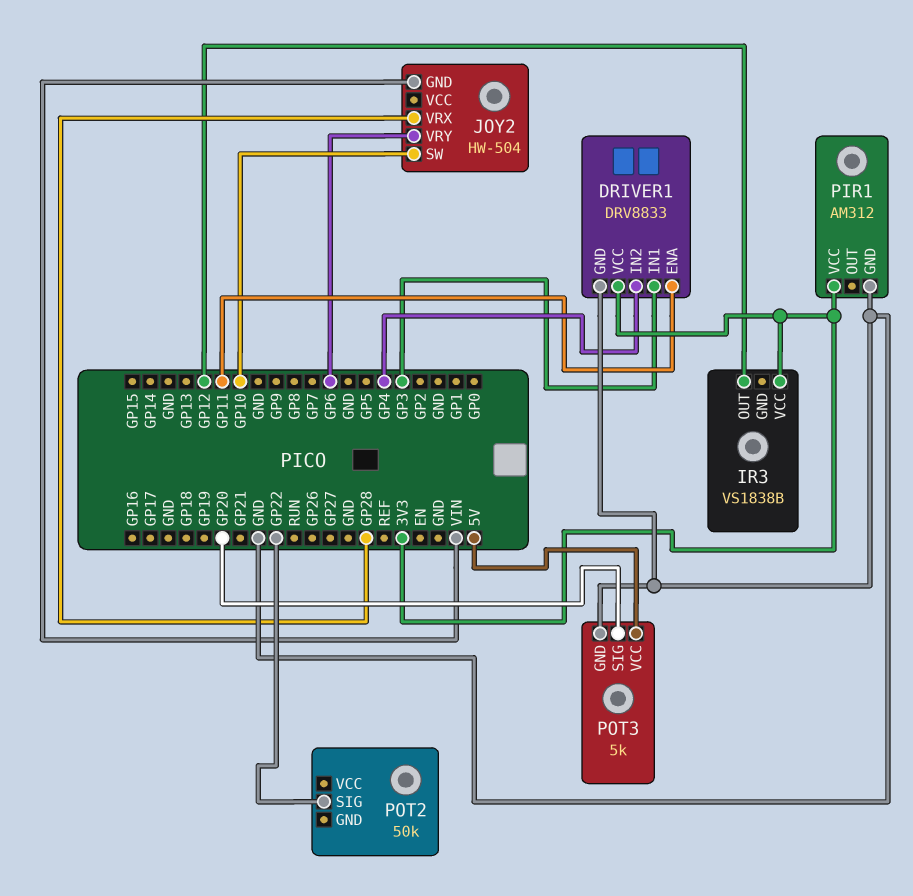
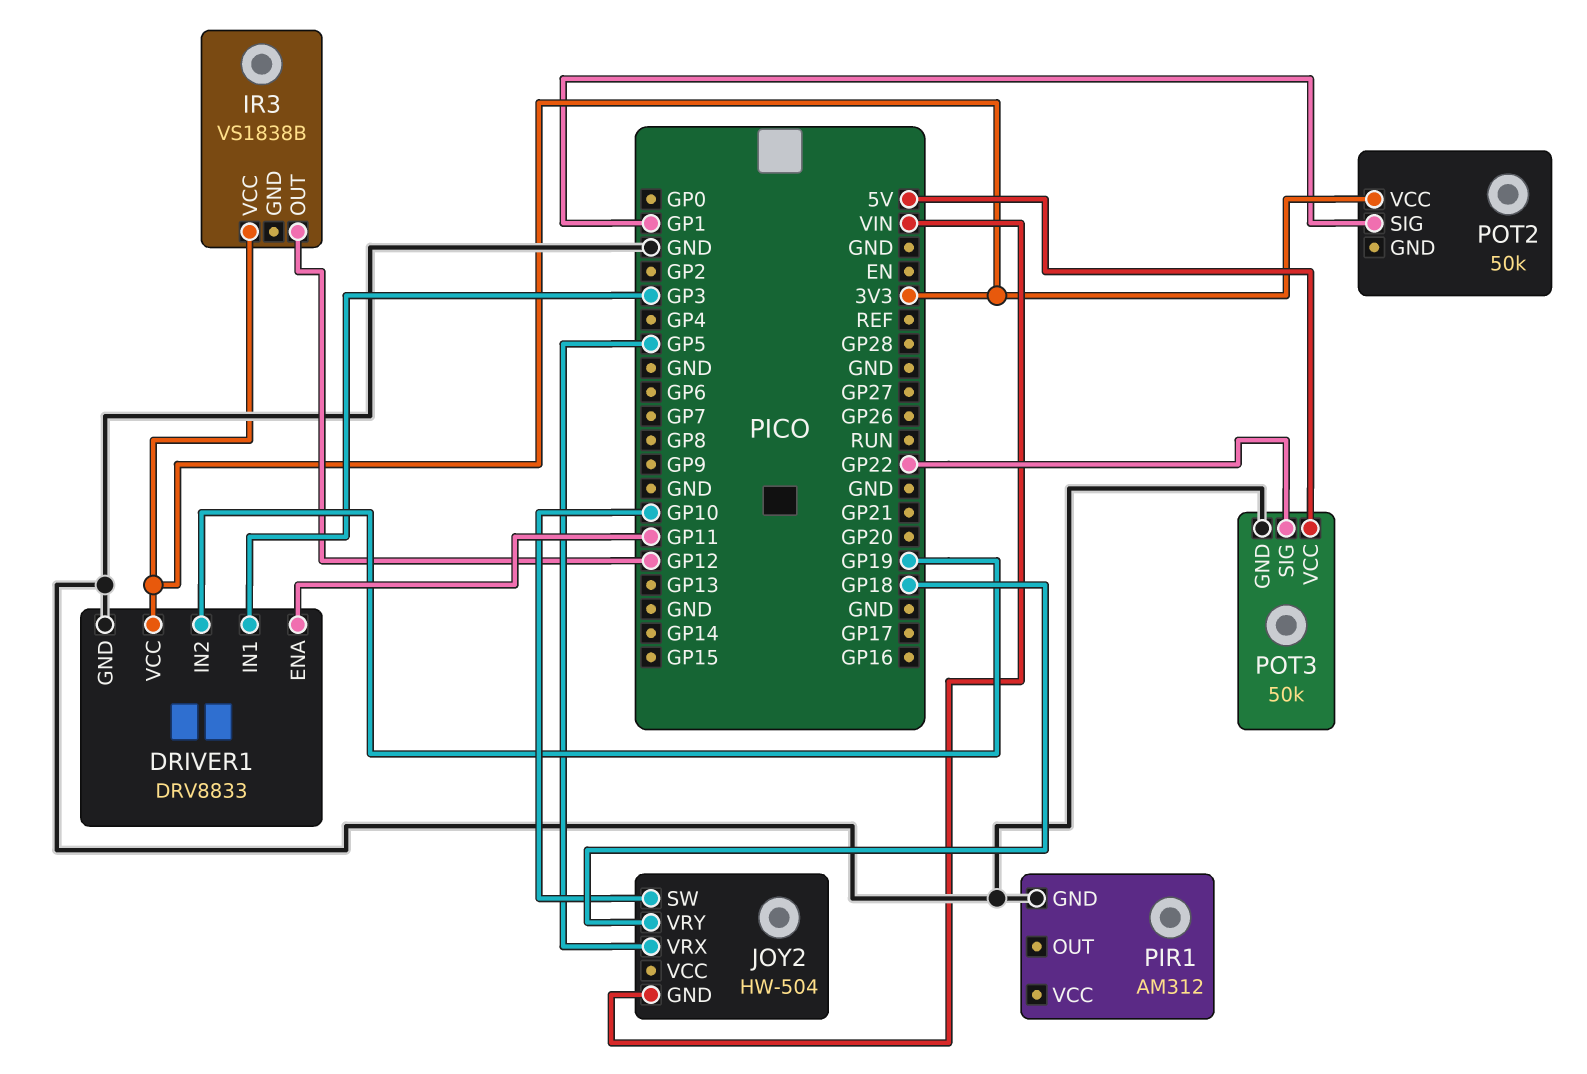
DRIVER1 pin IN2: GP4 -> GP19
JOY2 pin VRX: GP28 -> GP5
JOY2 pin VRY: GP6 -> GP18
PIR1 pin VCC: 3V3 -> none
POT2 pin SIG: GP22 -> GP1
POT2 pin VCC: none -> 3V3
POT3: 5k -> 50k
POT3 pin SIG: GP20 -> GP22

